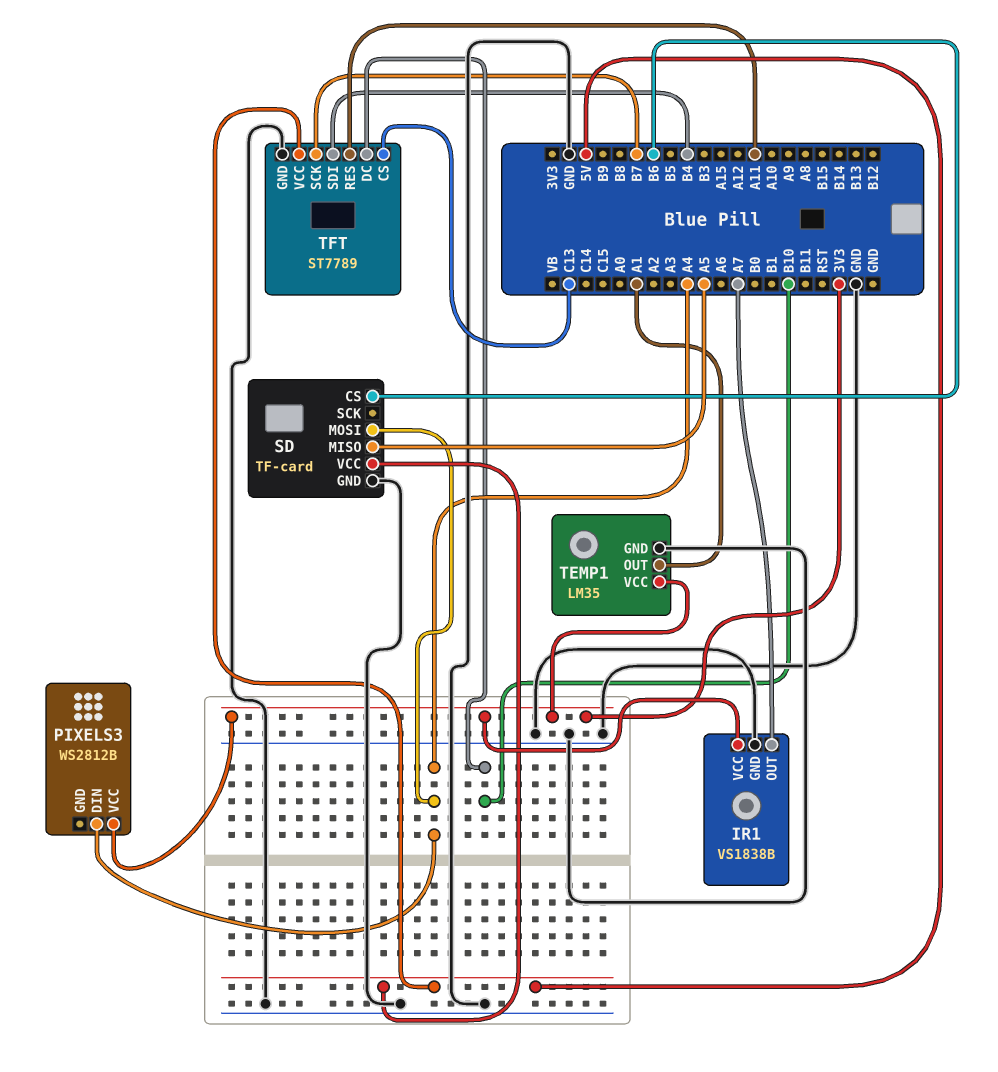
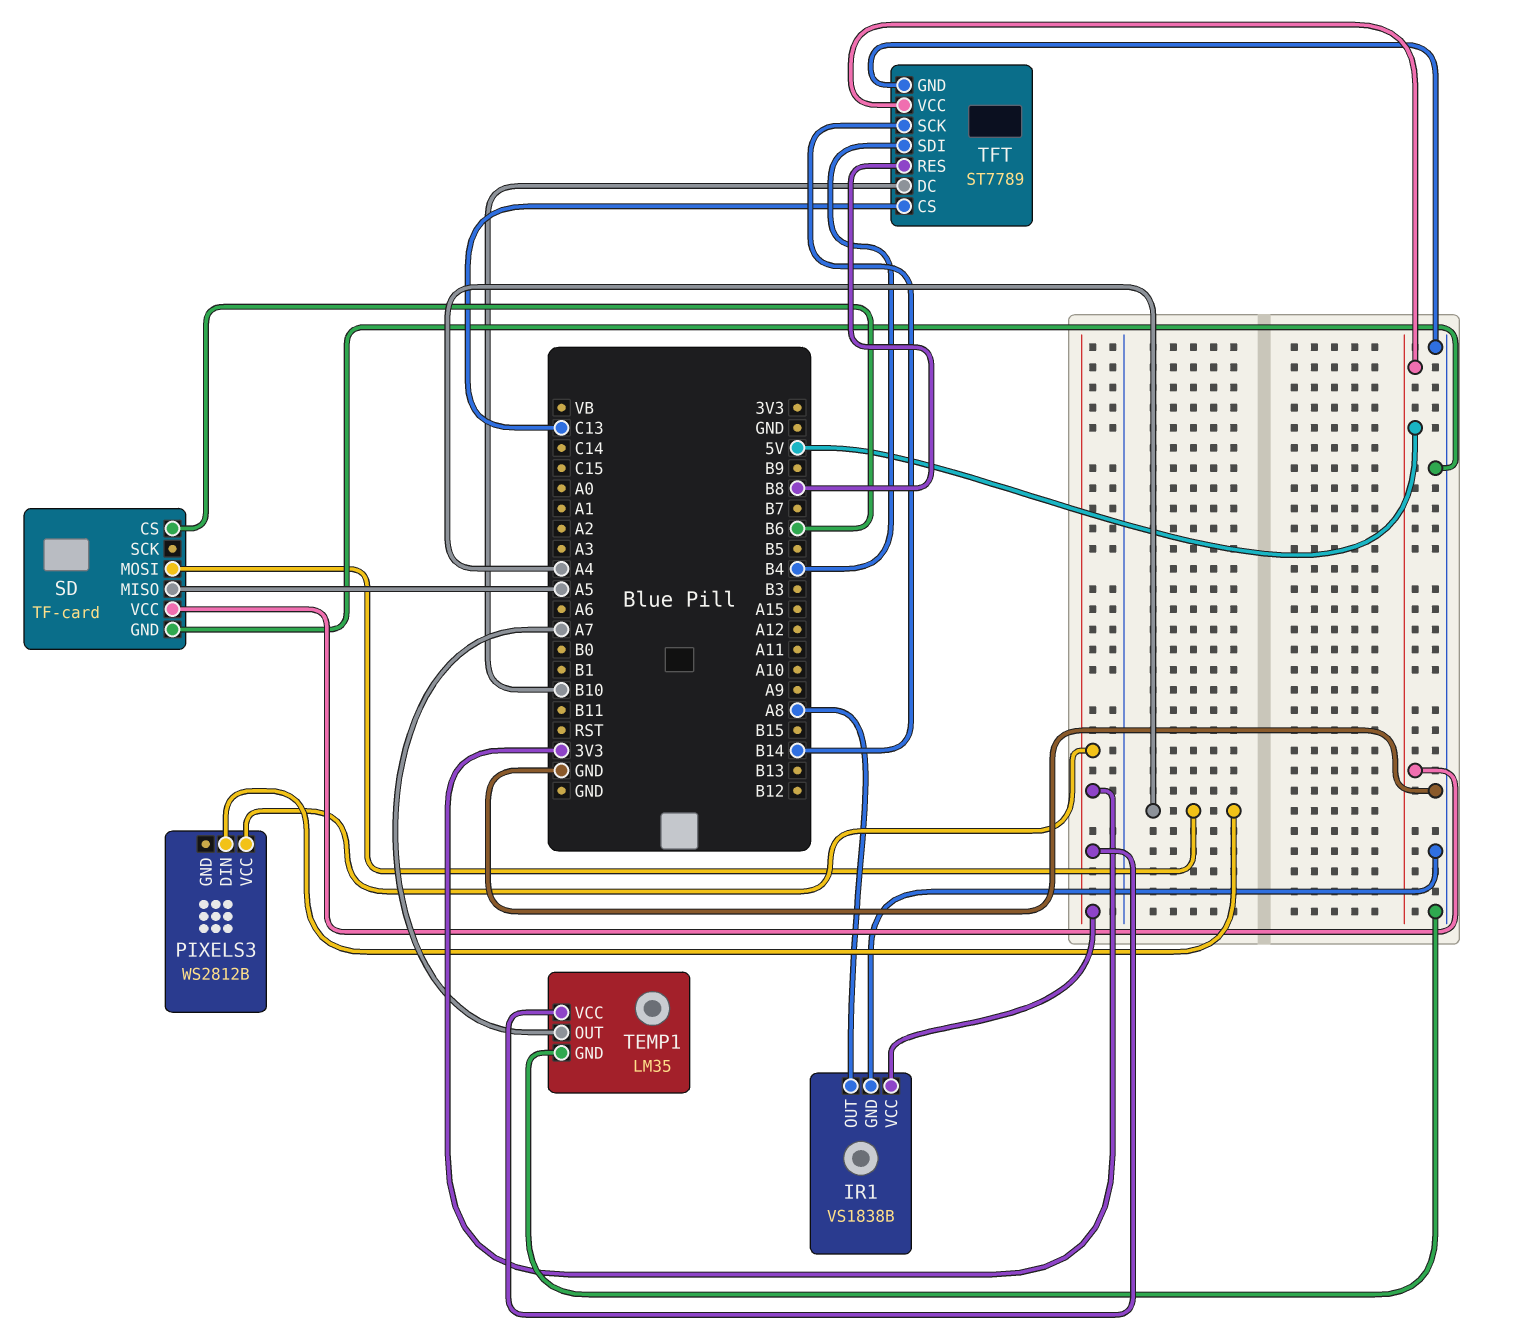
IR1 pin OUT: A7 -> A8
TEMP1 pin OUT: A1 -> A7
TFT pin RES: A11 -> B8
TFT pin SCK: B7 -> B14

